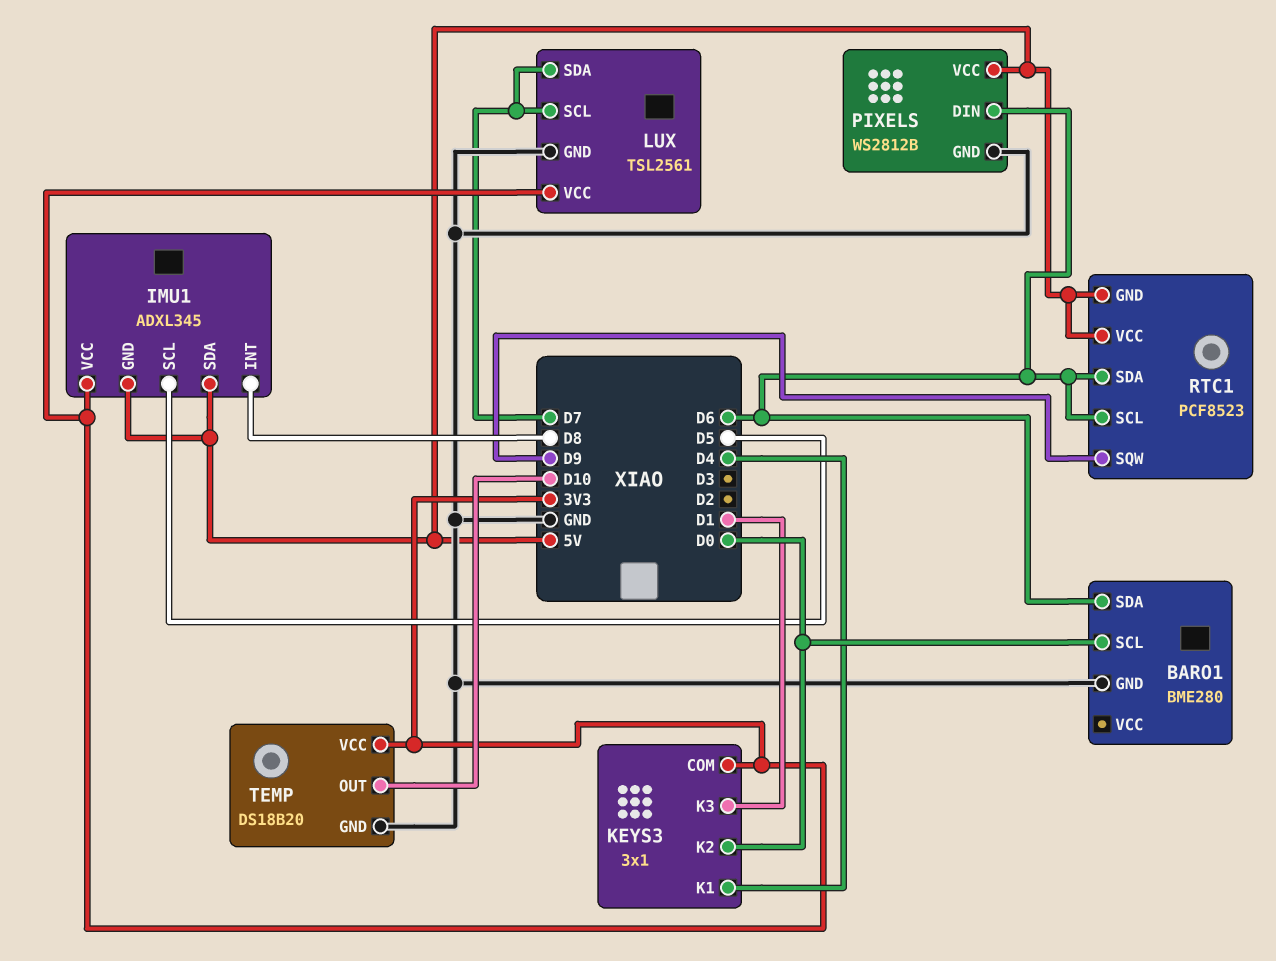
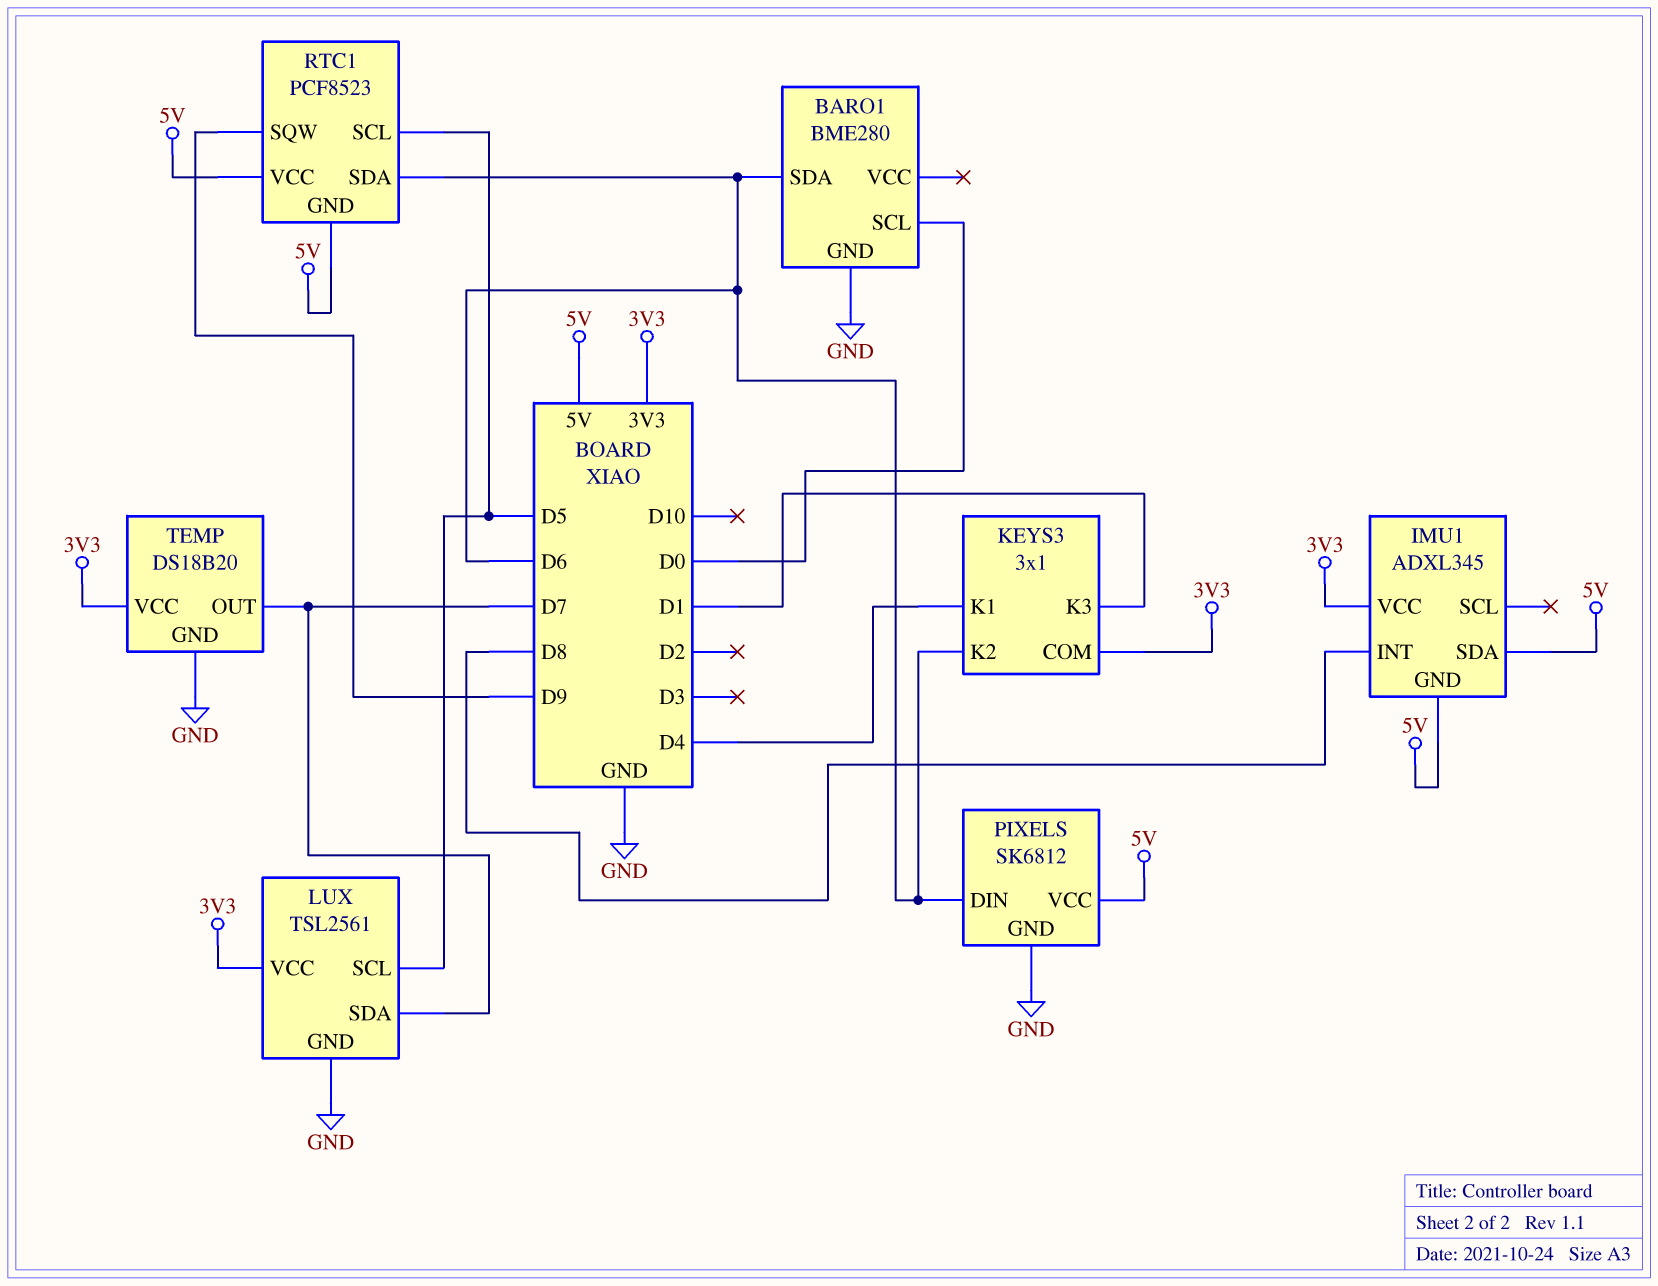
IMU1 pin SCL: D5 -> none
KEYS3 pin K2: D0 -> D6
LUX pin SCL: D7 -> D5
PIXELS: WS2812B -> SK6812
RTC1 pin SCL: D6 -> D5
TEMP pin OUT: D10 -> D7

